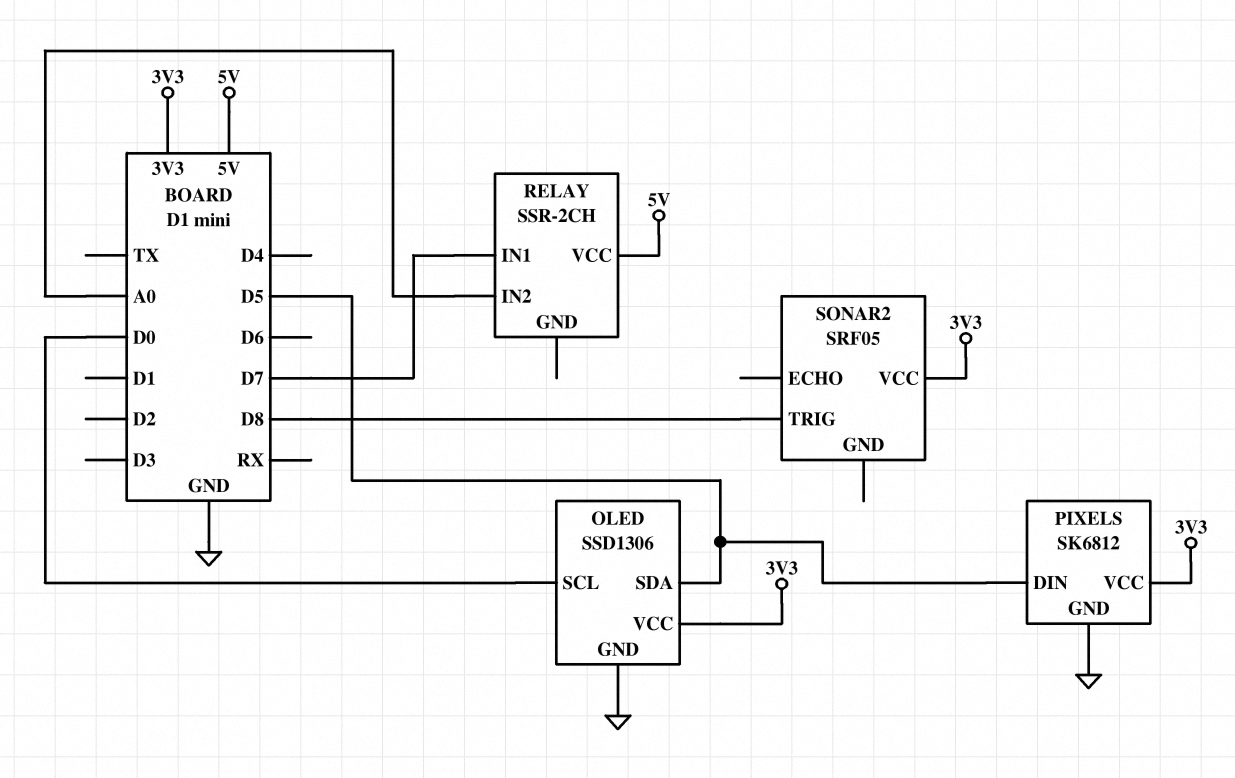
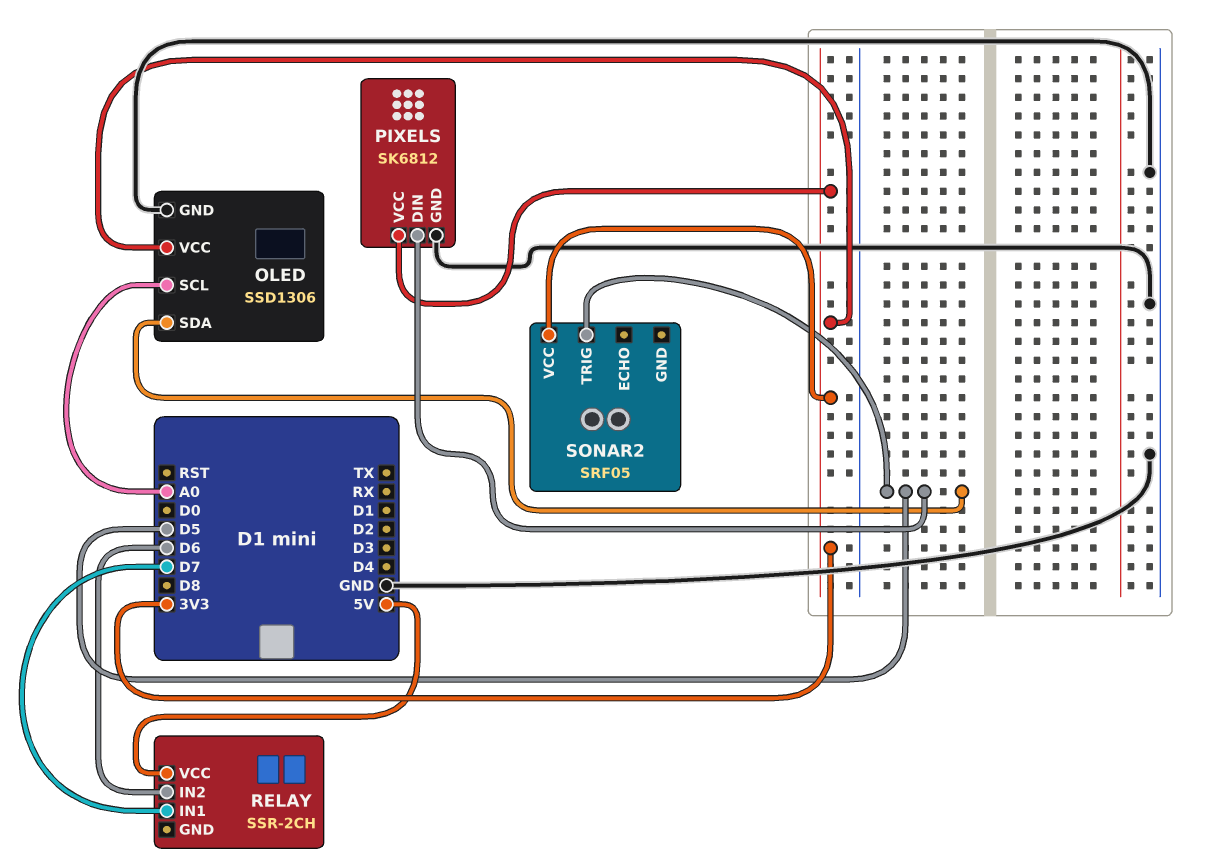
OLED pin SCL: D0 -> A0
RELAY pin IN2: A0 -> D6
SONAR2 pin TRIG: D8 -> D5

